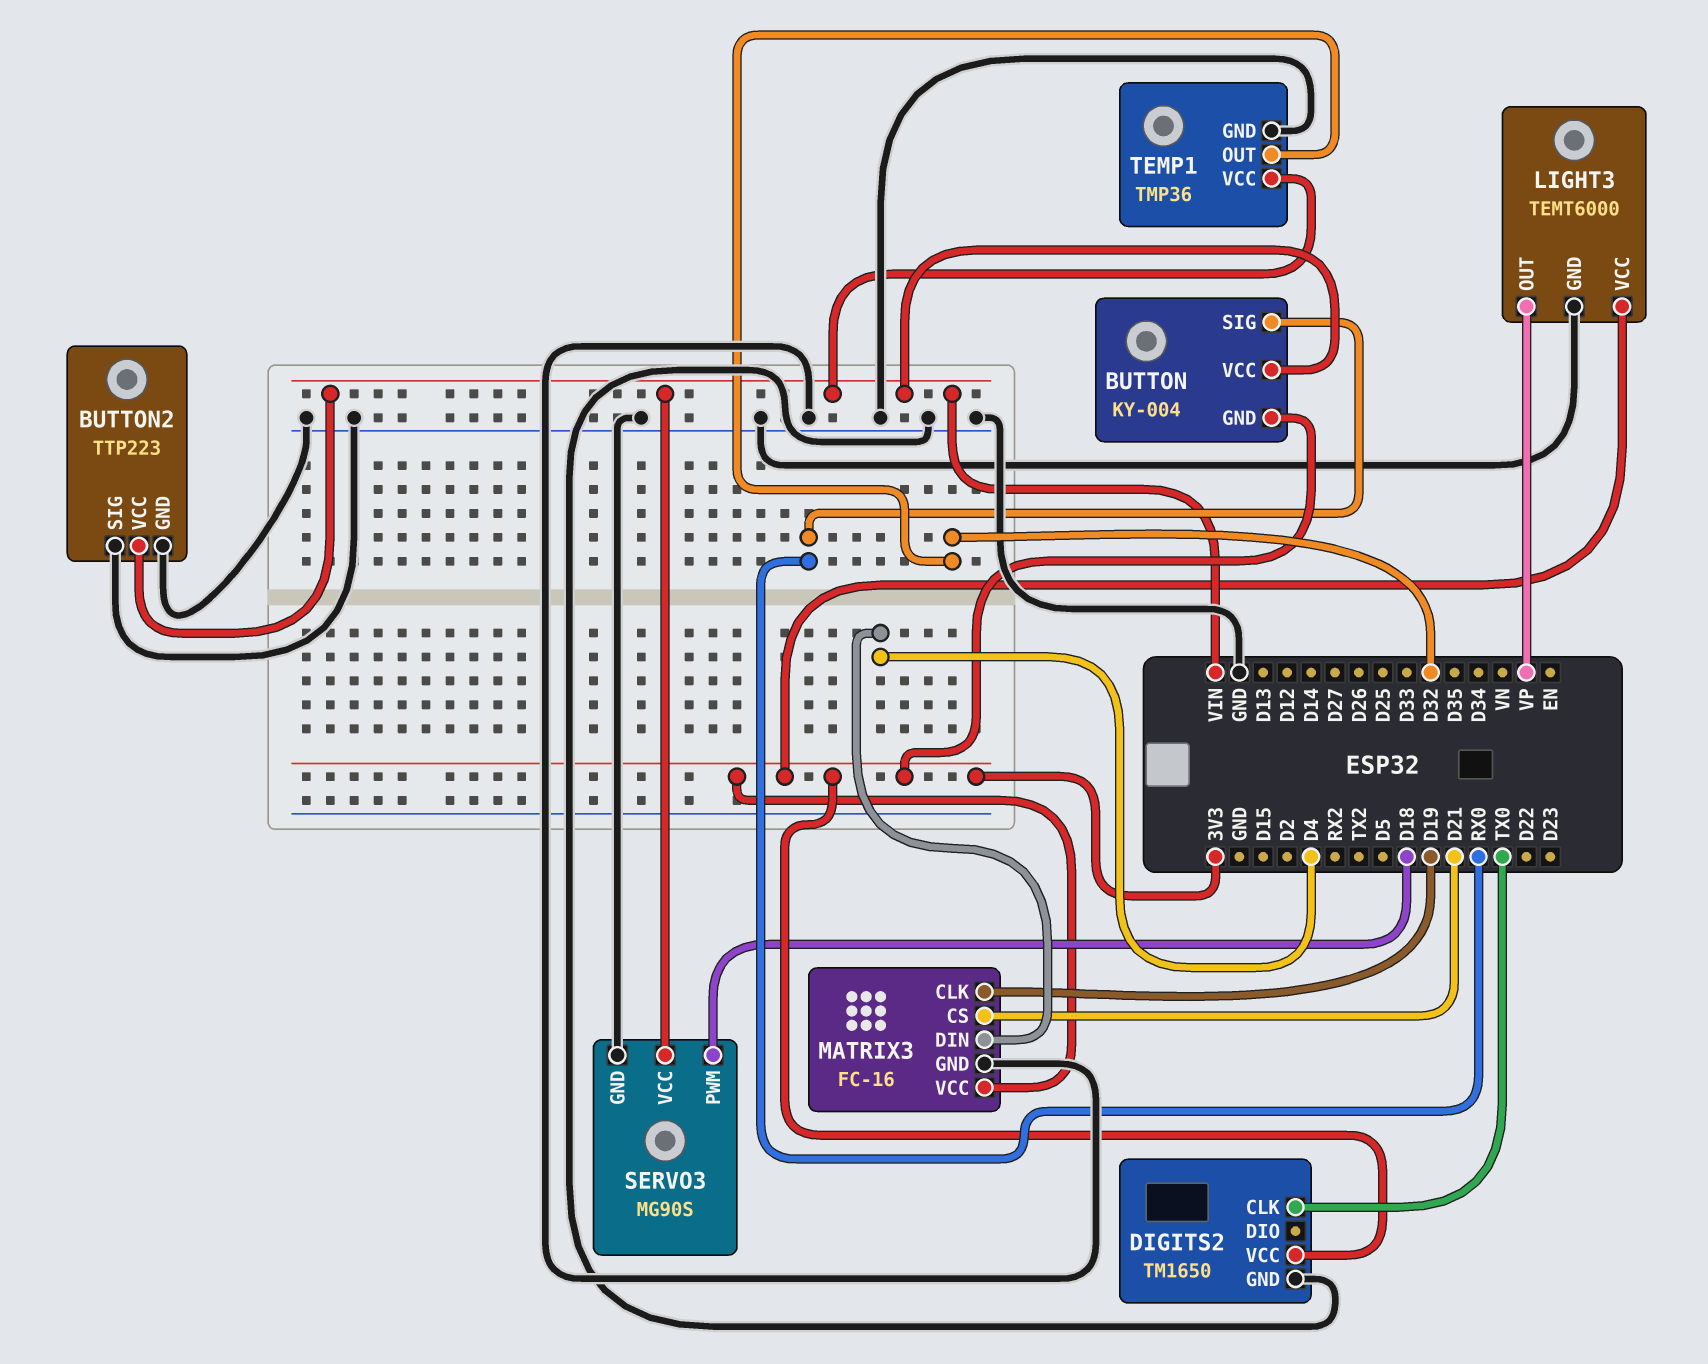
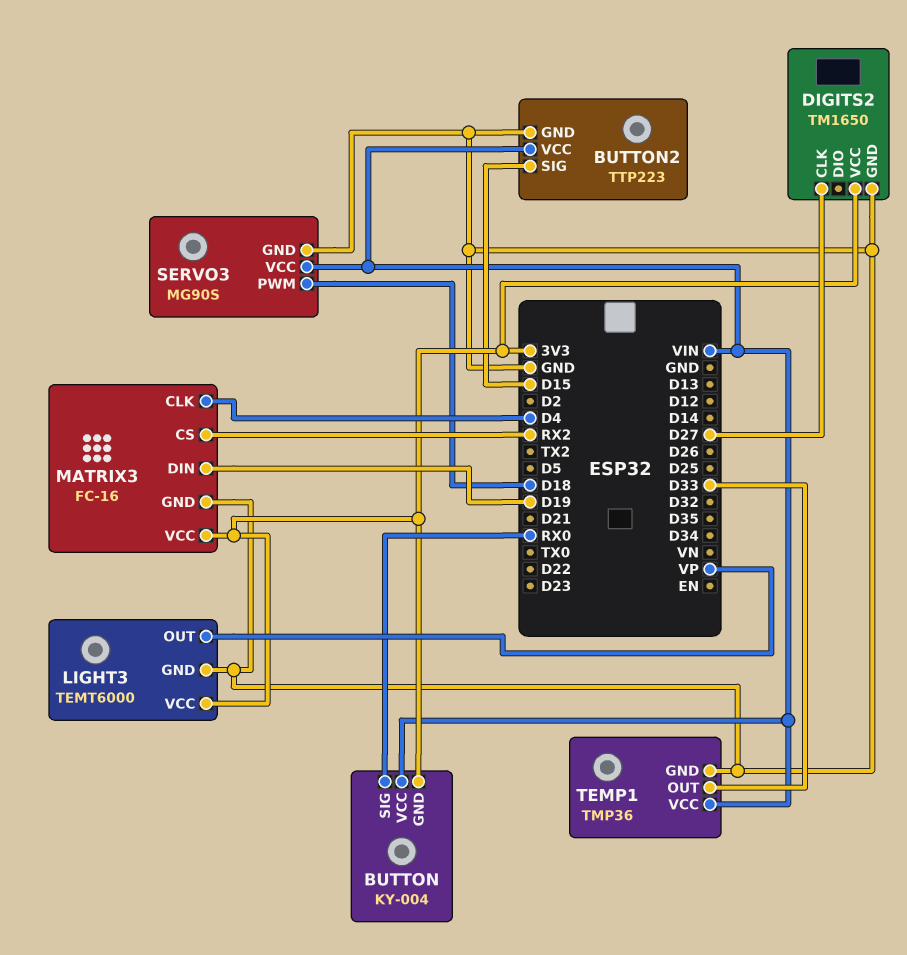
BUTTON2 pin SIG: GND -> D15
DIGITS2 pin CLK: TX0 -> D27
MATRIX3 pin CLK: D19 -> D4
MATRIX3 pin CS: D21 -> RX2
MATRIX3 pin DIN: D4 -> D19
TEMP1 pin OUT: D32 -> D33

